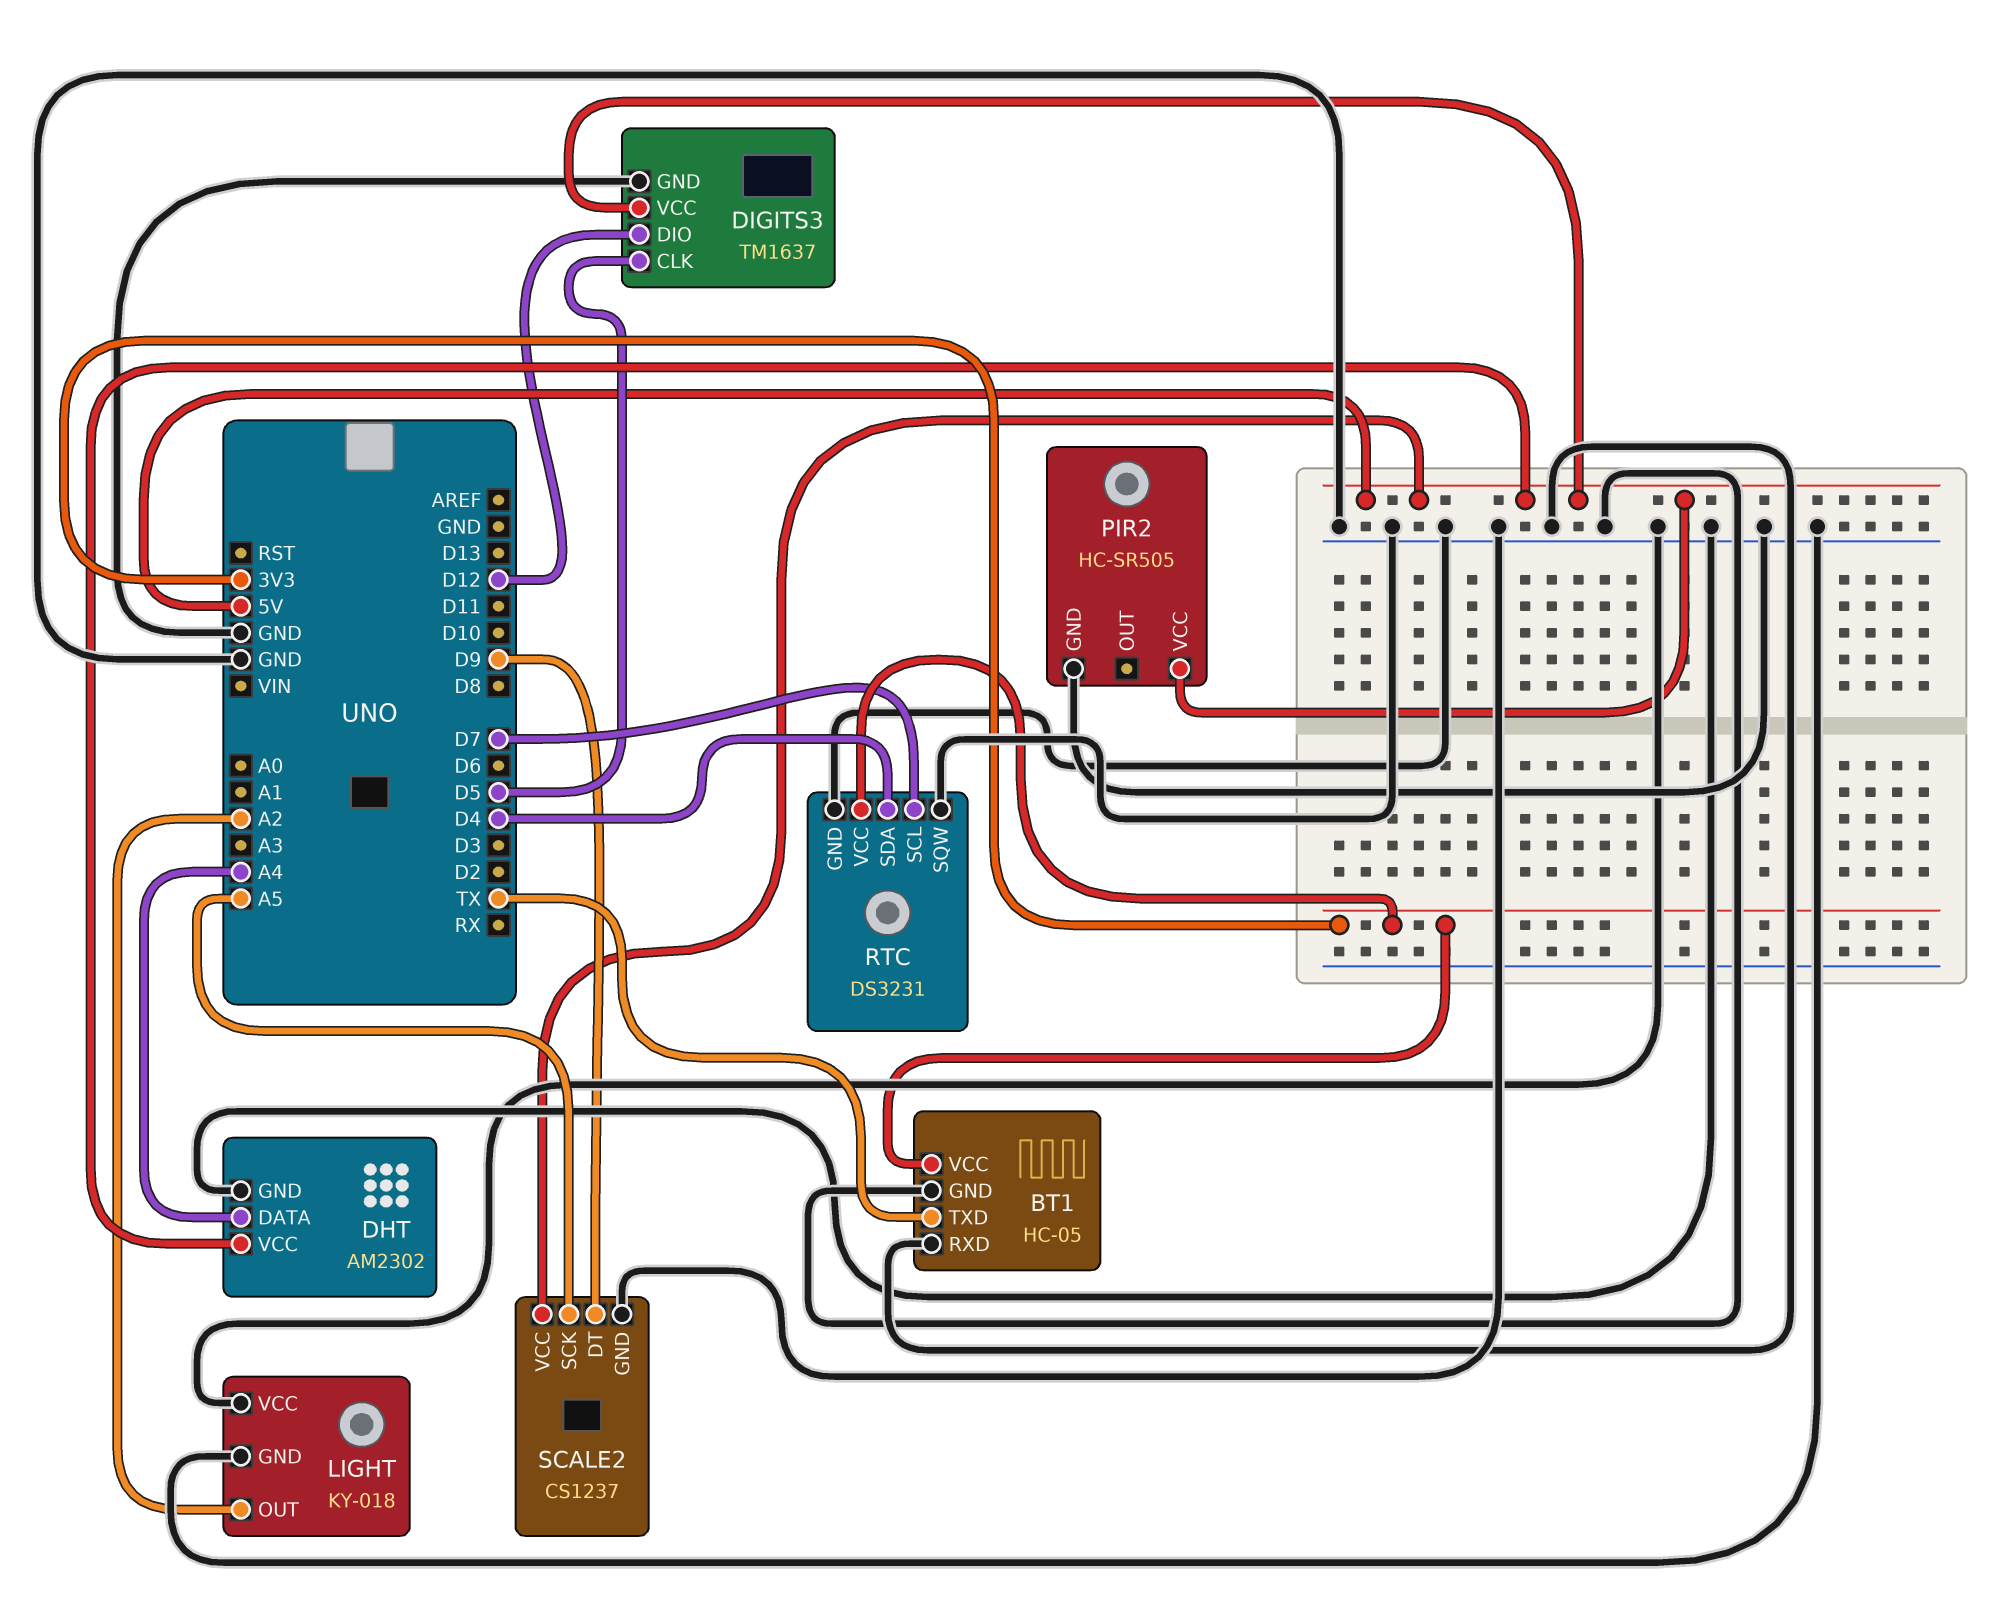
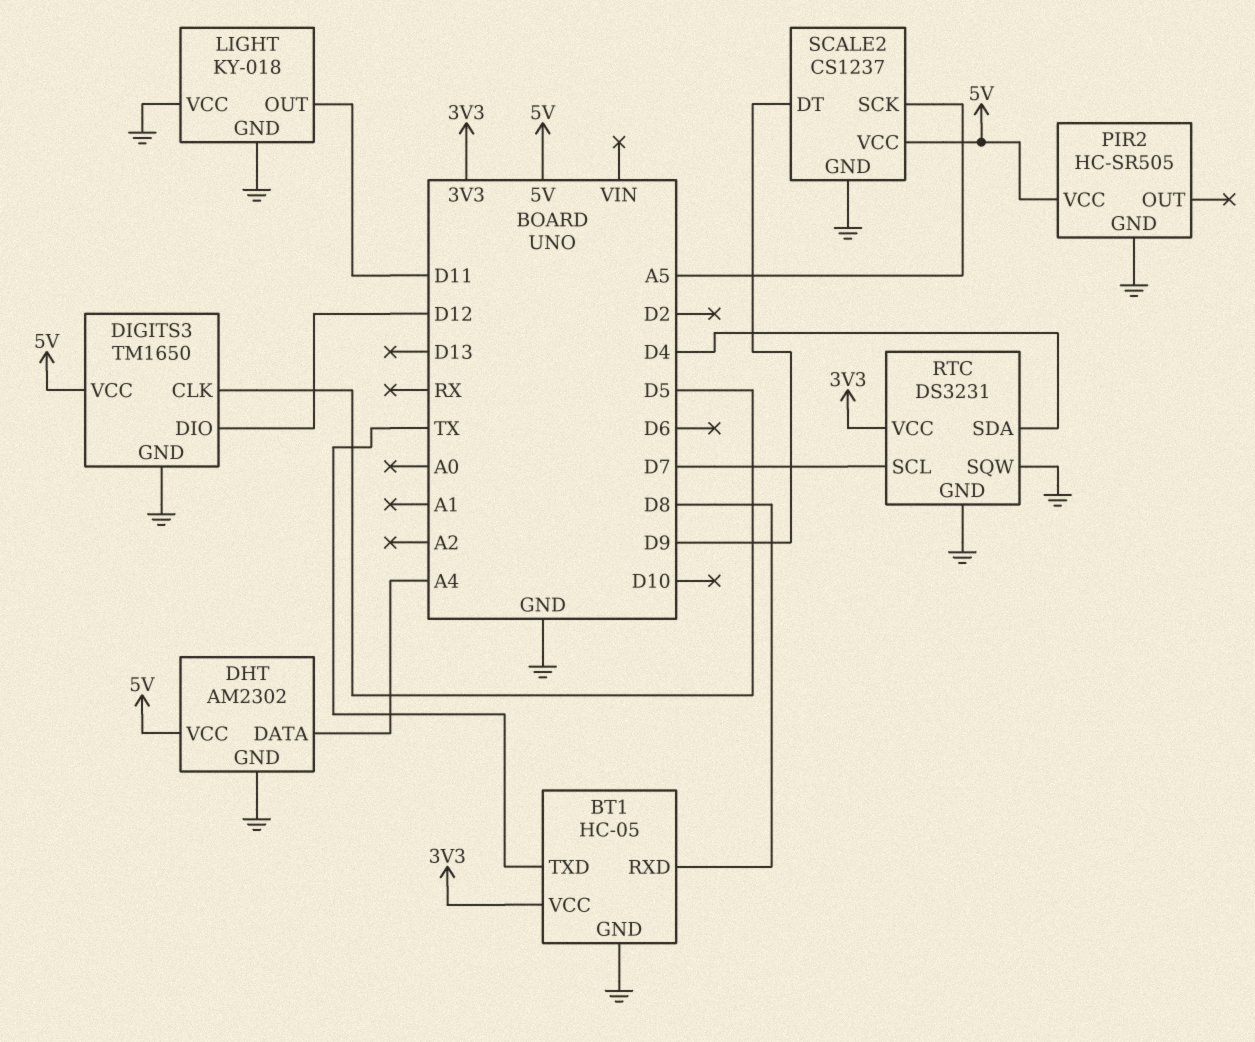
BT1 pin RXD: GND -> D8
DIGITS3: TM1637 -> TM1650
LIGHT pin OUT: A2 -> D11

